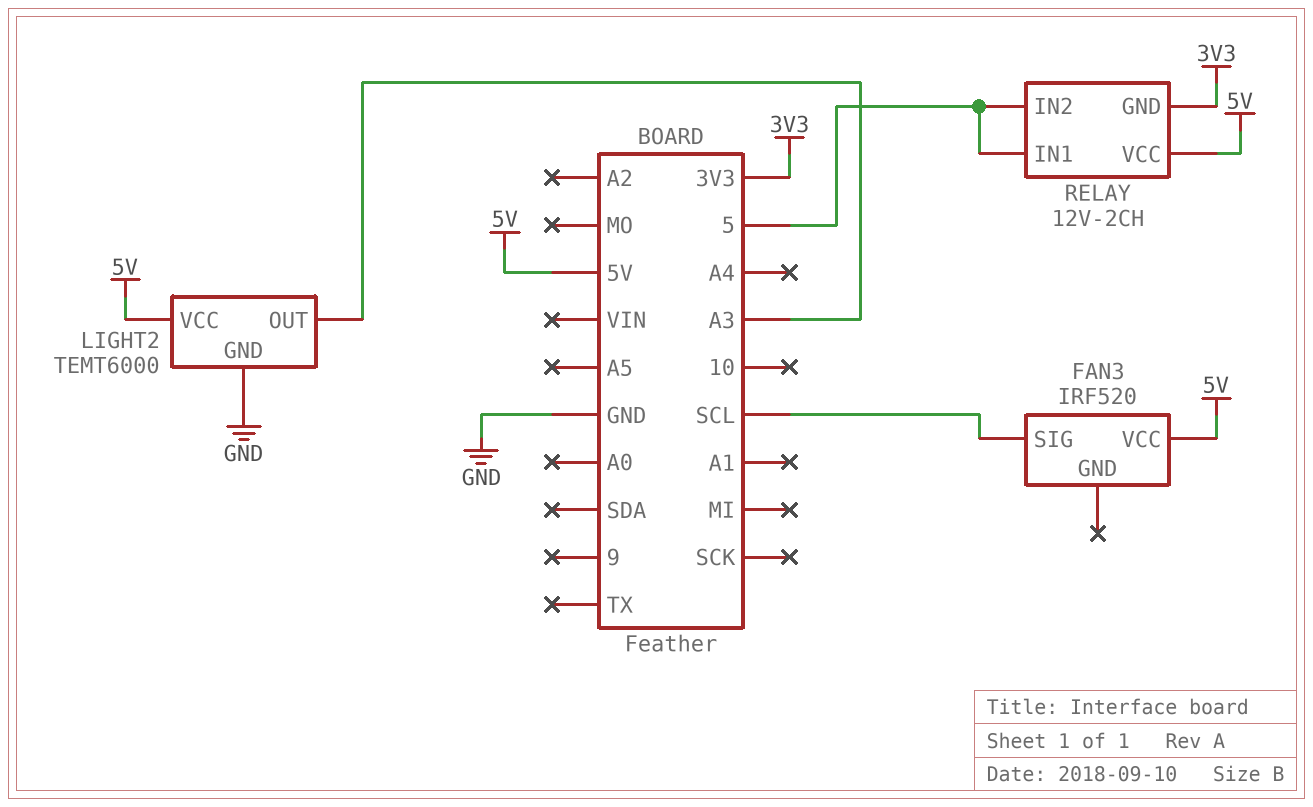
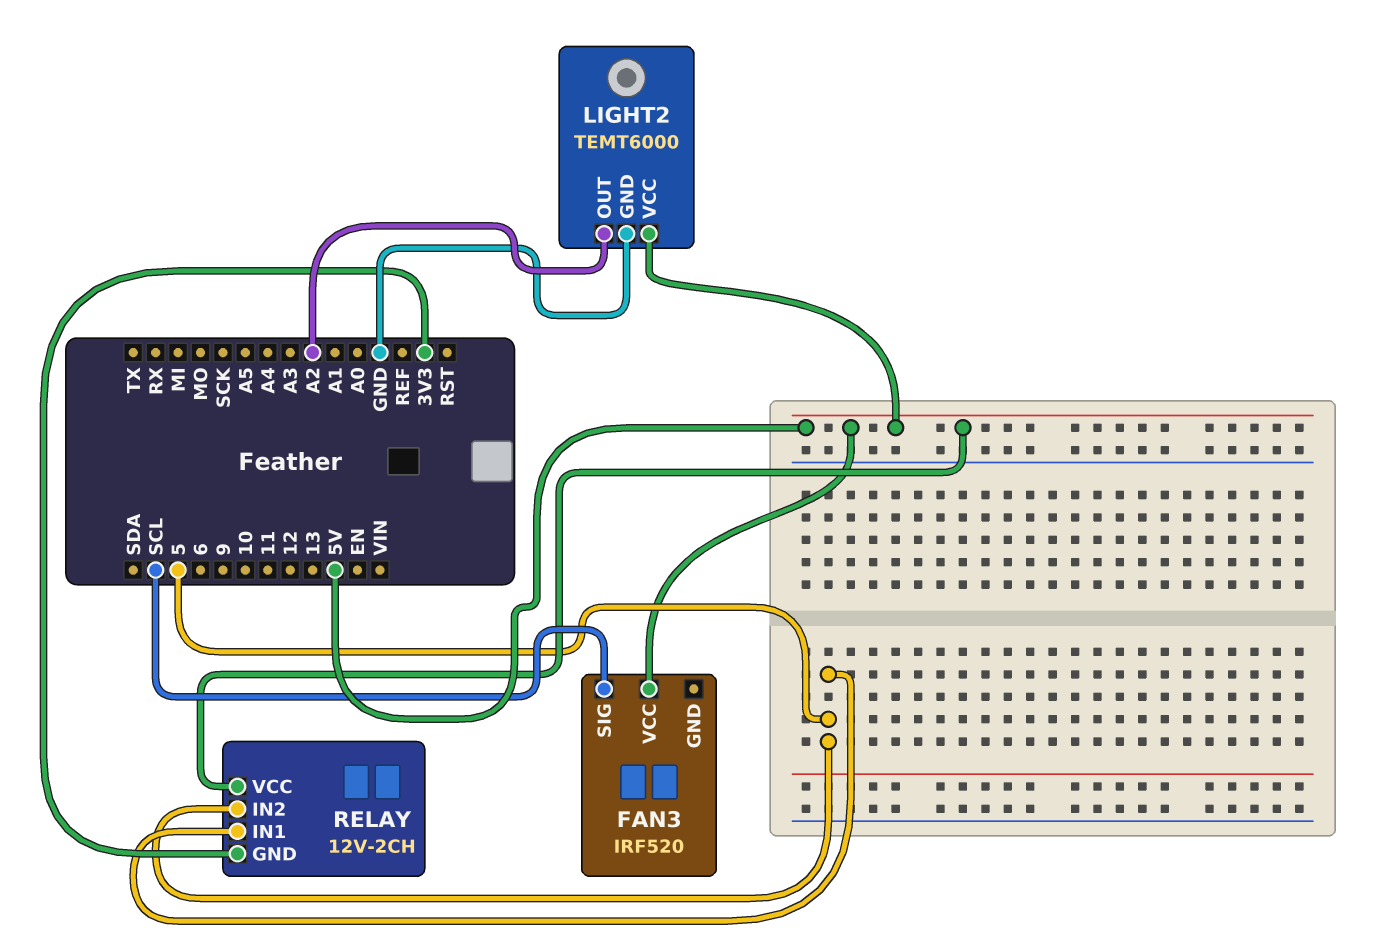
LIGHT2 pin OUT: A3 -> A2

